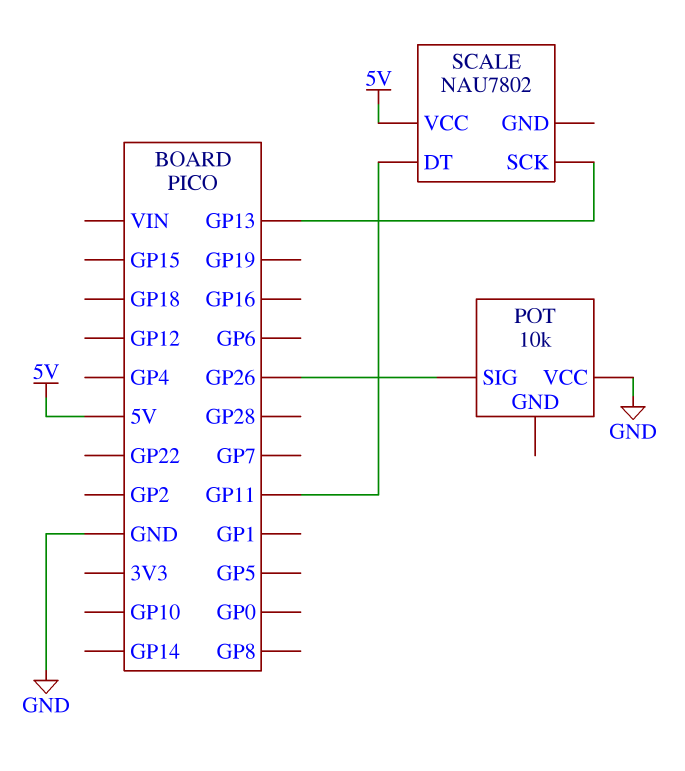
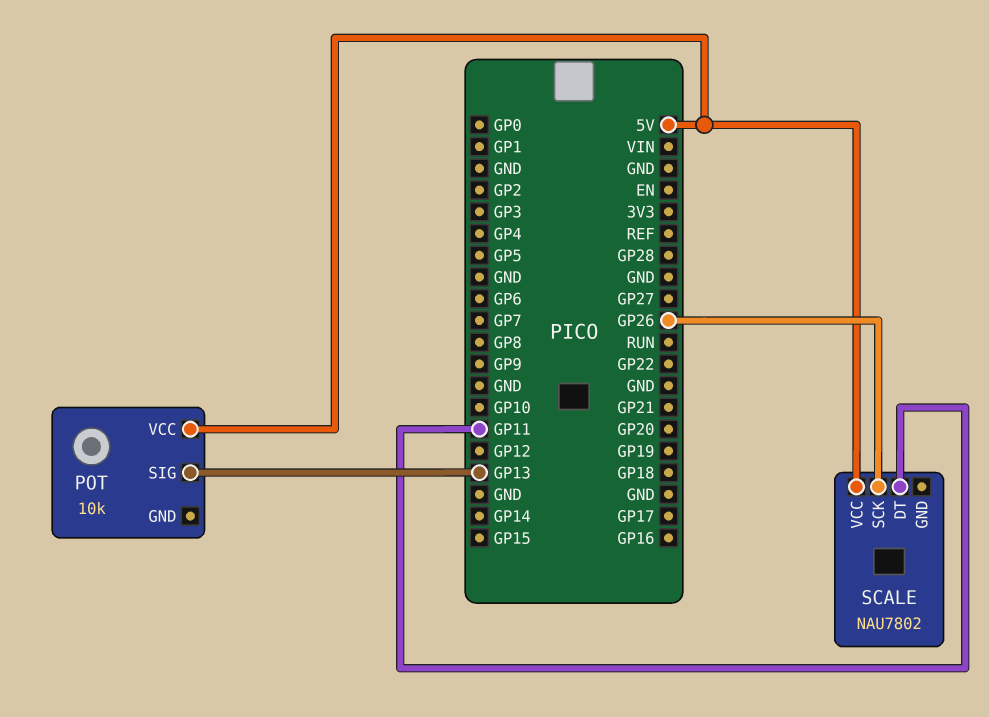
POT pin SIG: GP26 -> GP13
POT pin VCC: GND -> 5V
SCALE pin SCK: GP13 -> GP26

